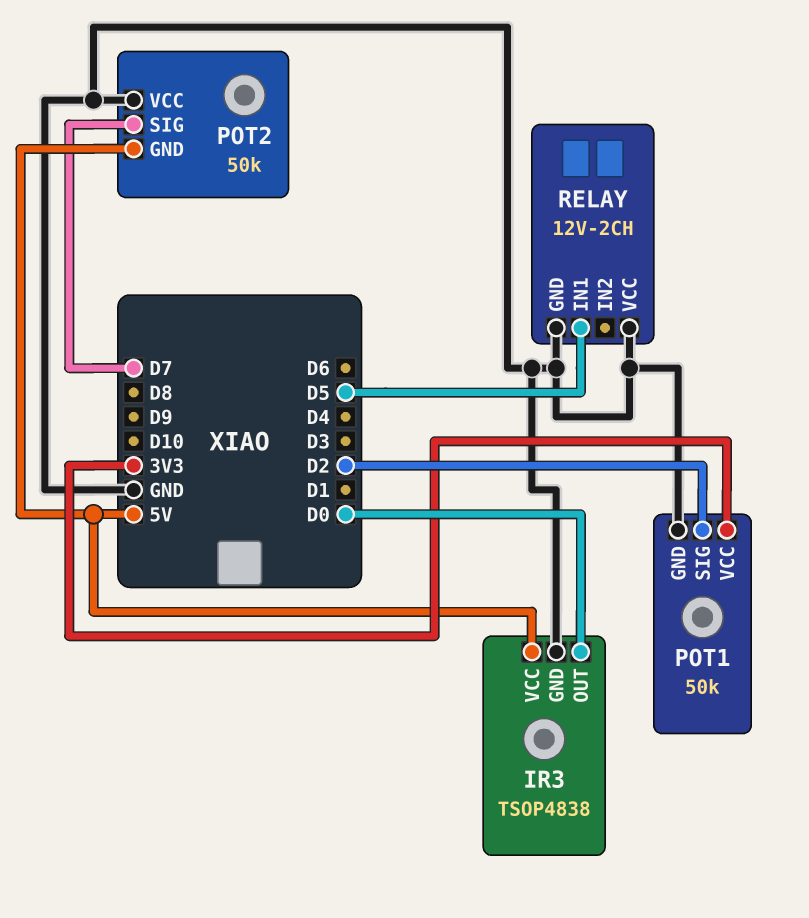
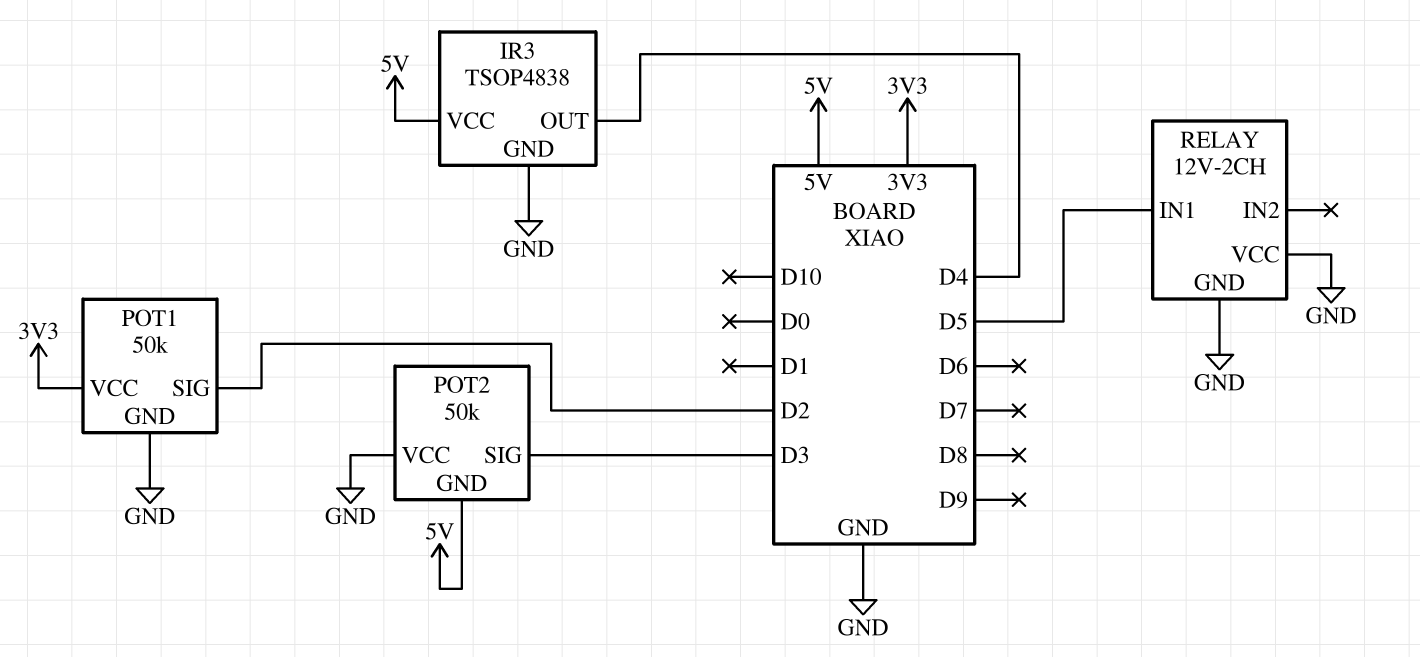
IR3 pin OUT: D0 -> D4
POT2 pin SIG: D7 -> D3

